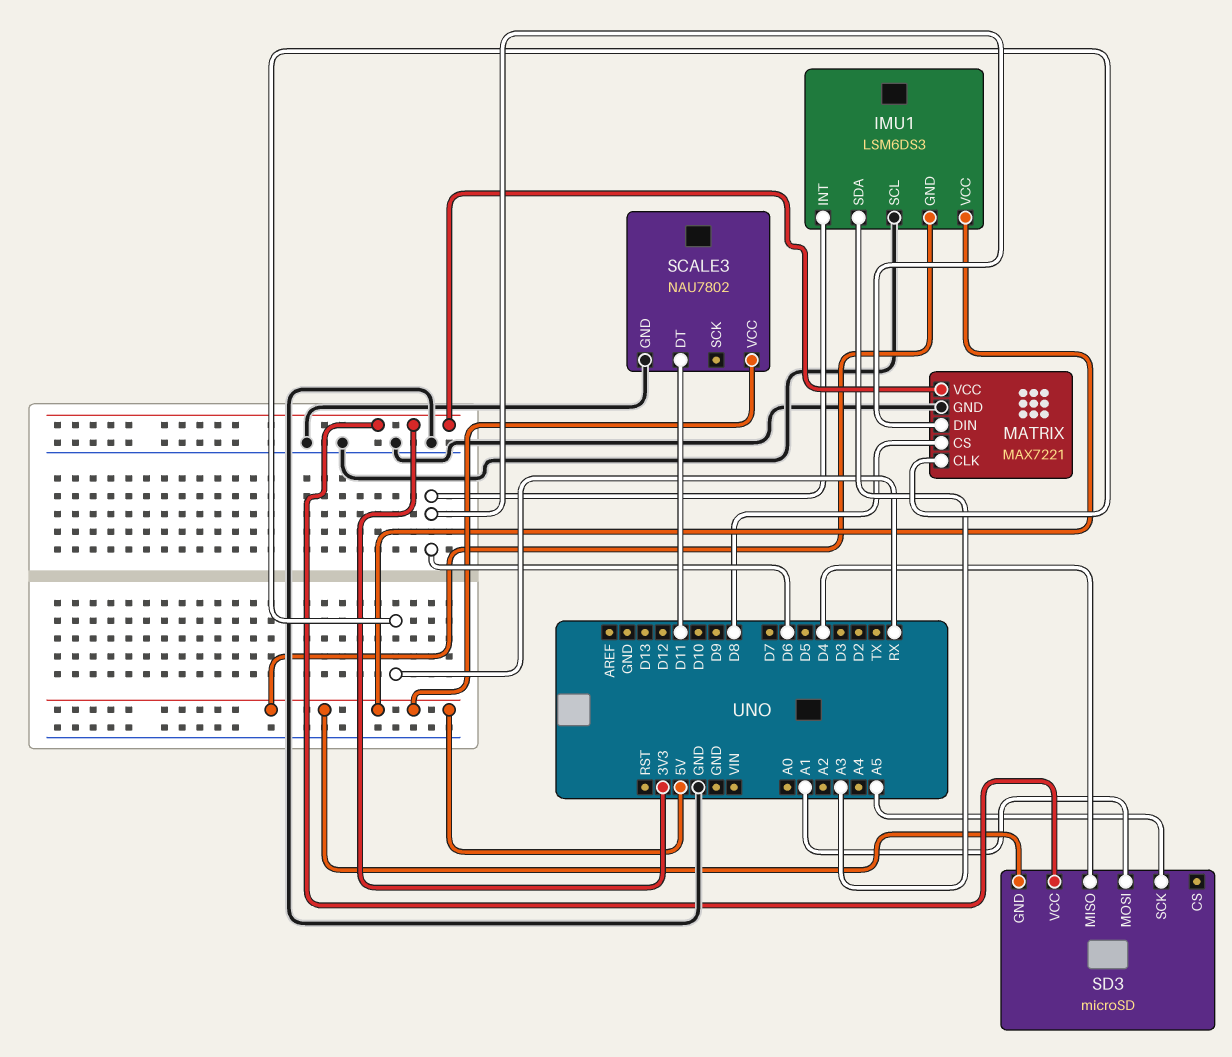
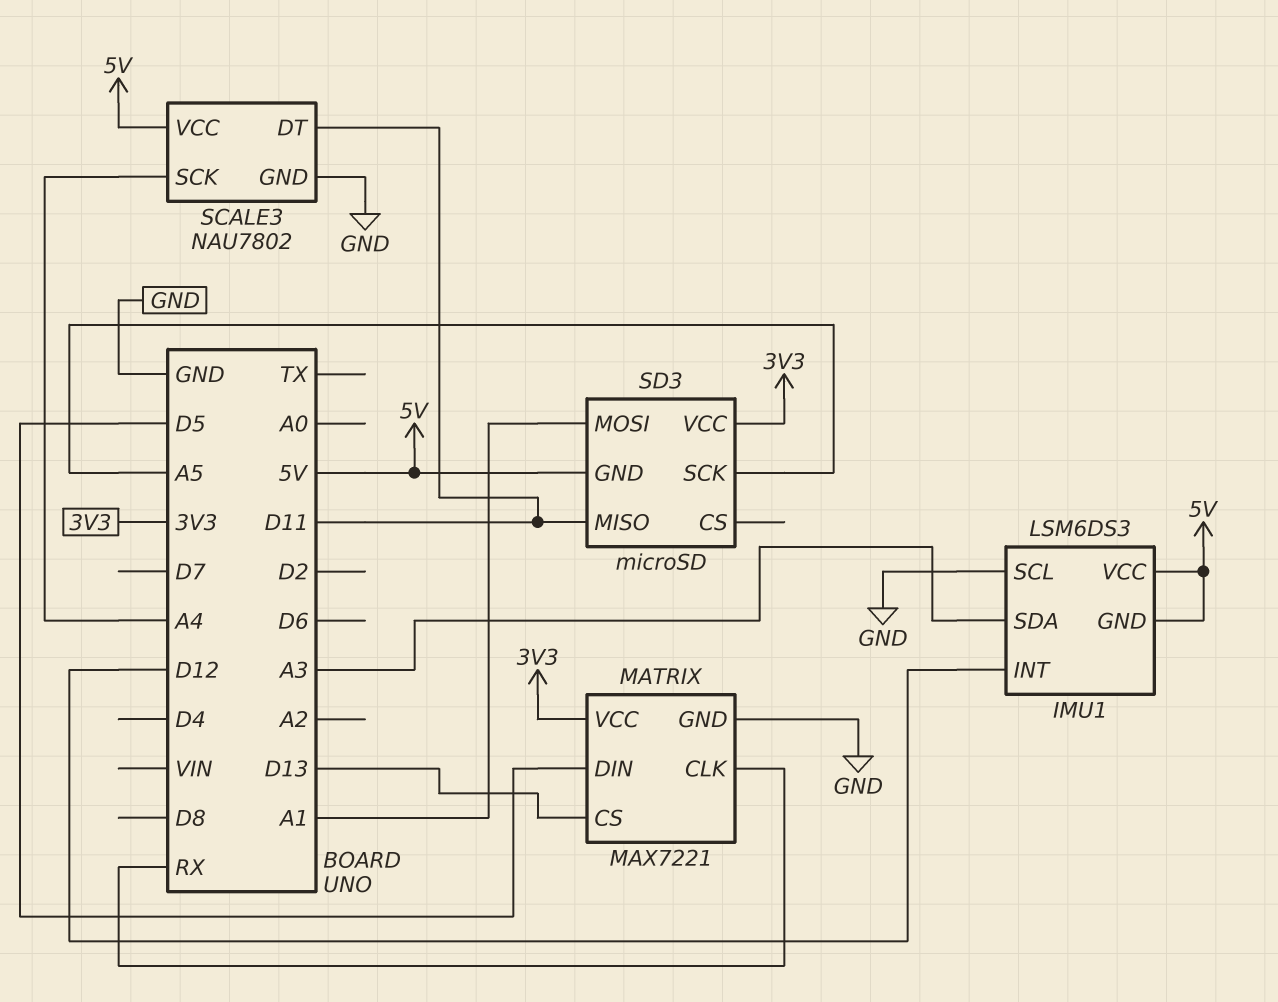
IMU1 pin INT: D6 -> D12
MATRIX pin CS: D8 -> D13
MATRIX pin DIN: D6 -> D5
SCALE3 pin SCK: none -> A4
SD3 pin MISO: D4 -> D11

